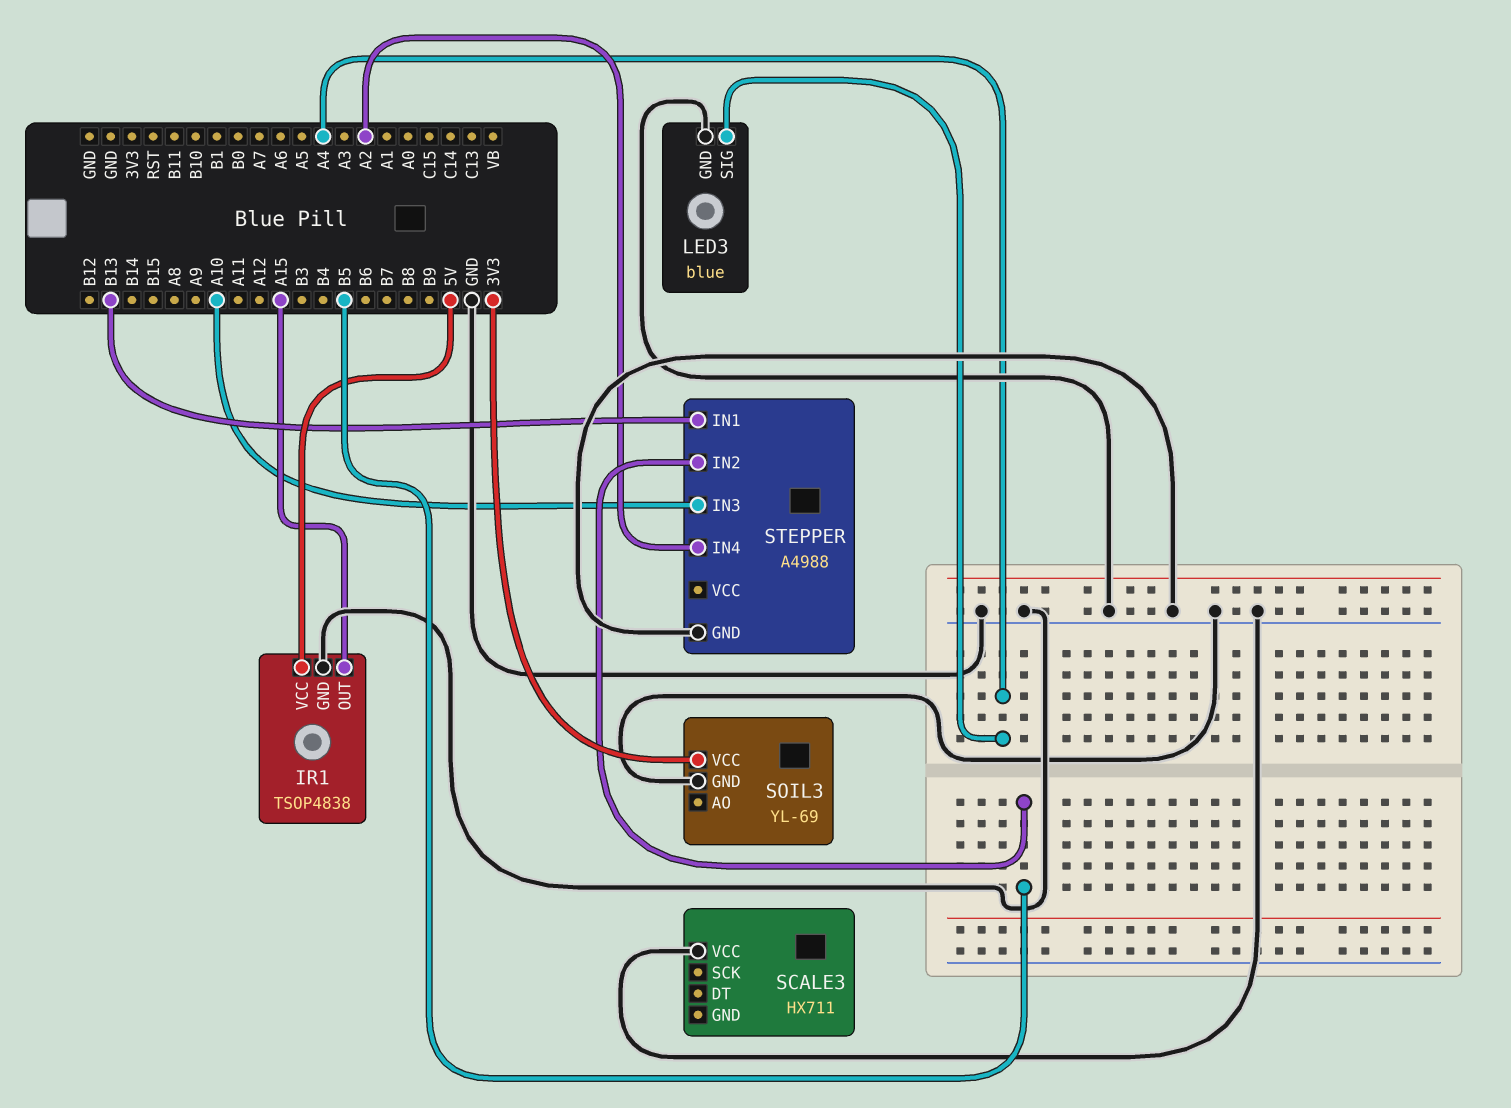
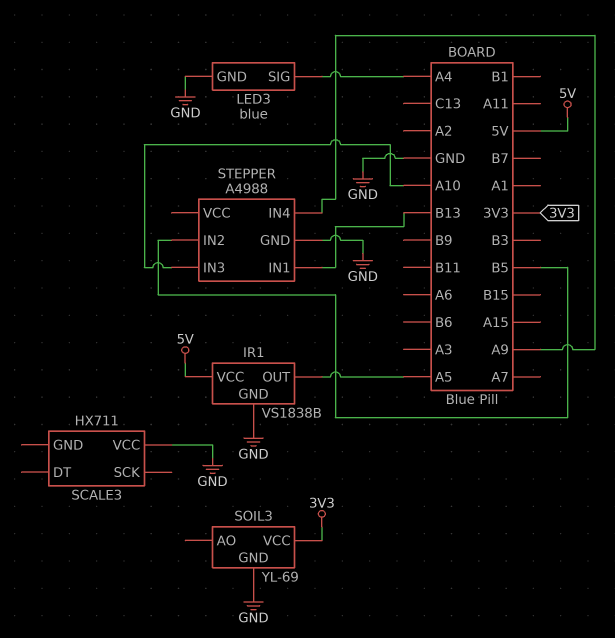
IR1: TSOP4838 -> VS1838B
IR1 pin OUT: A15 -> A5
STEPPER pin IN4: A2 -> A9

